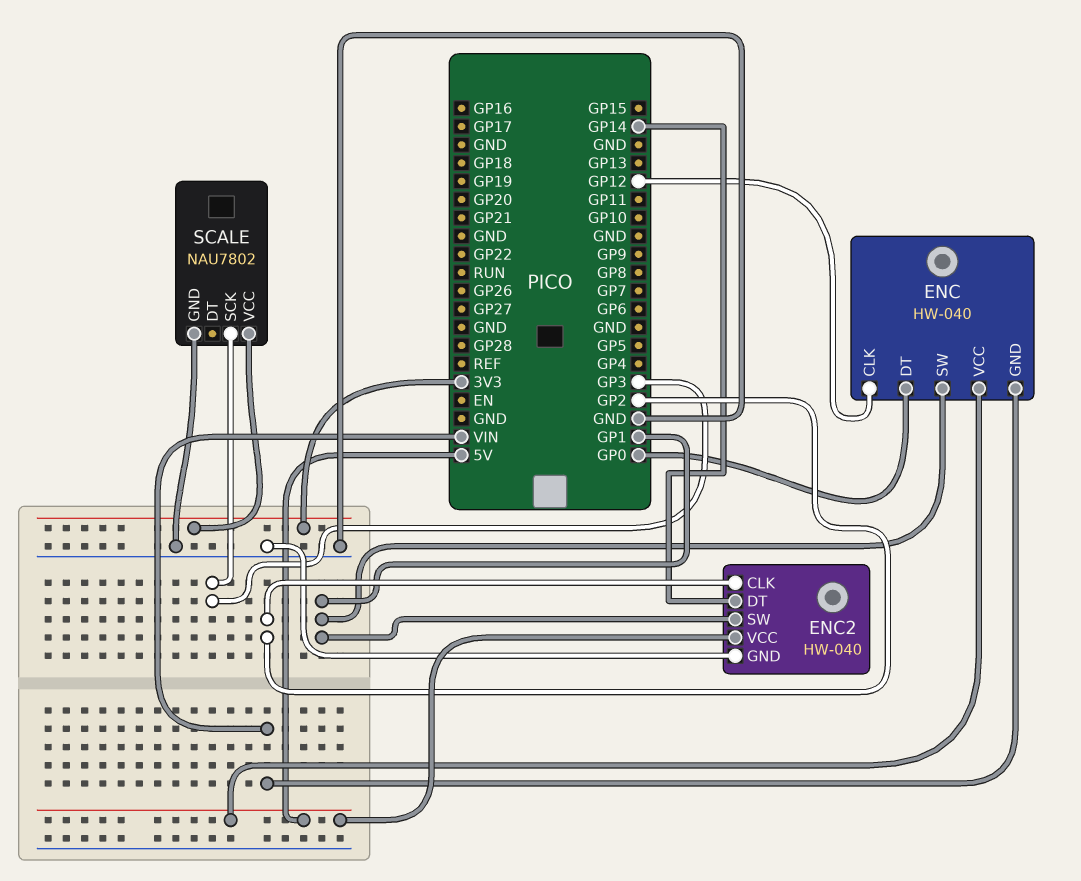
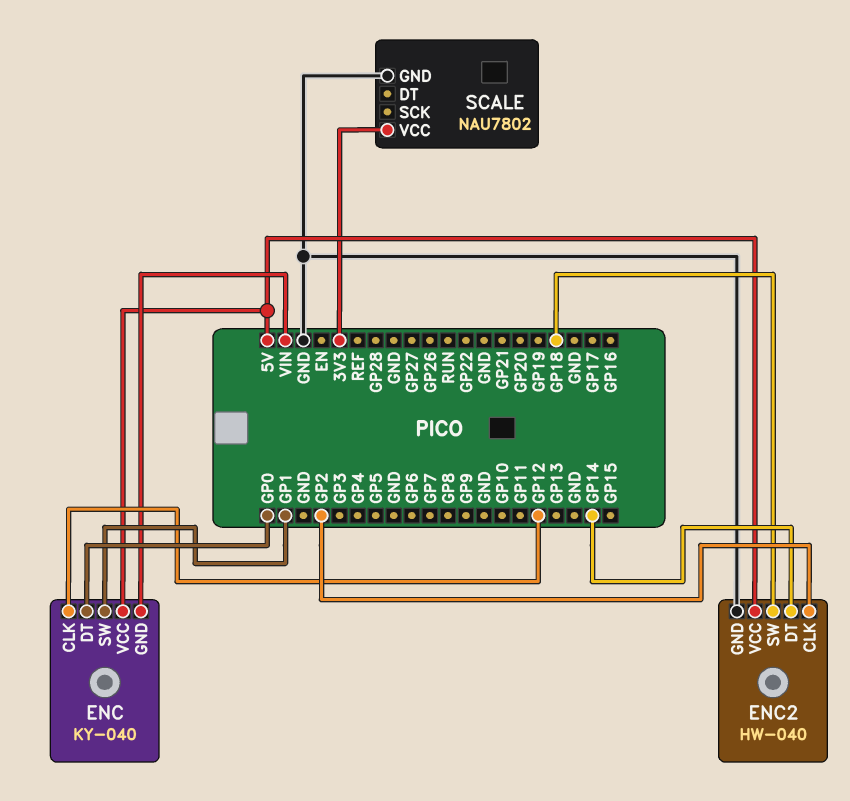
ENC: HW-040 -> KY-040
ENC2 pin SW: GP1 -> GP18
SCALE pin SCK: GP3 -> none

